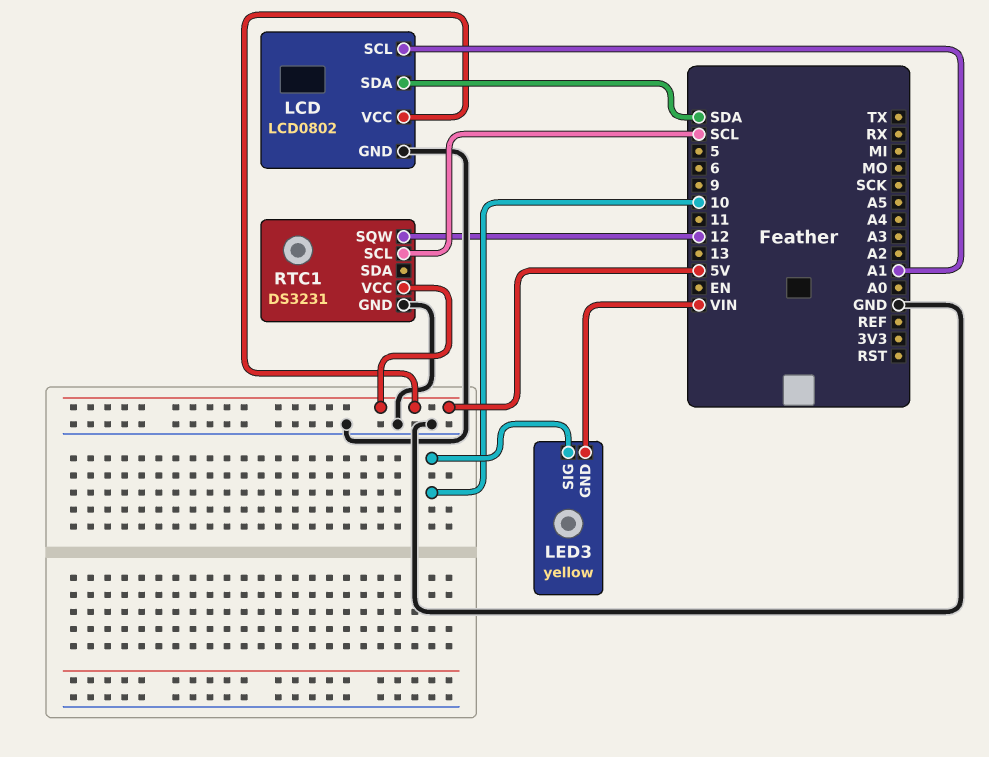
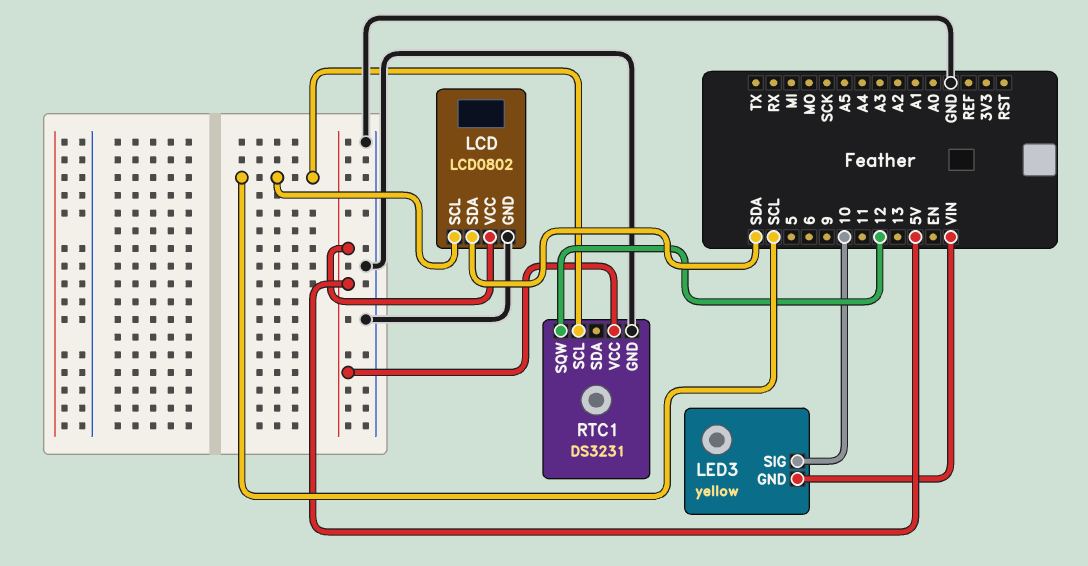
LCD pin SCL: A1 -> SCL

